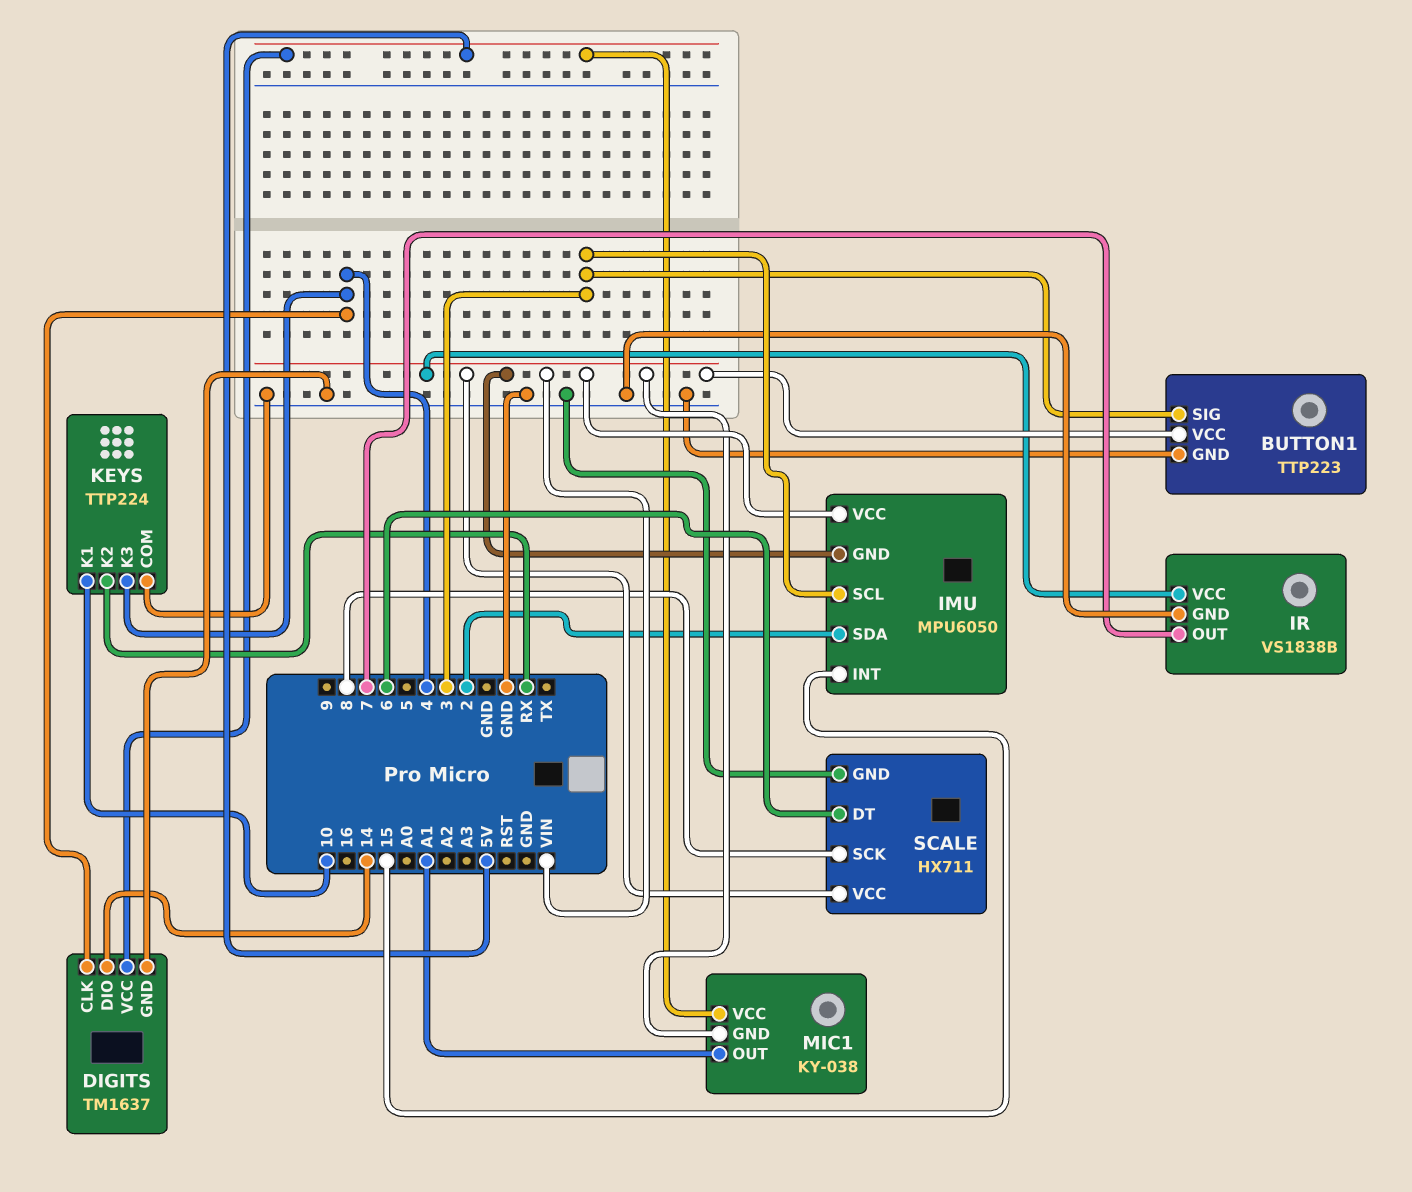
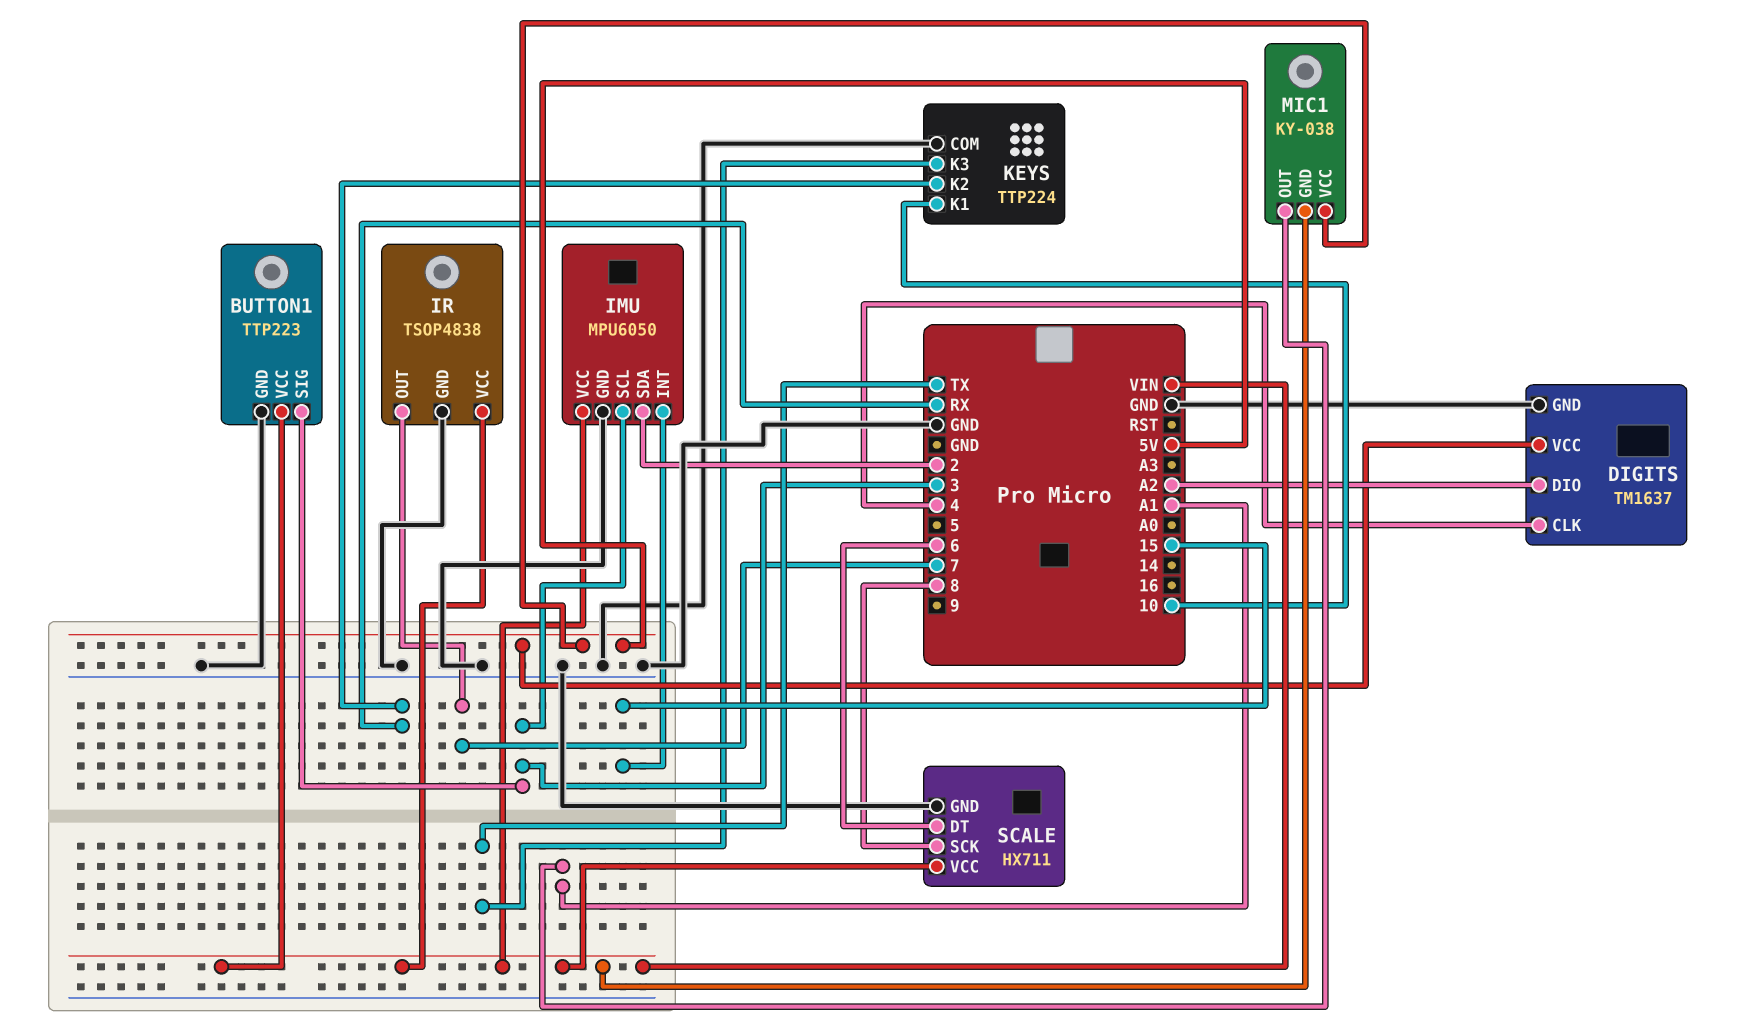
DIGITS pin DIO: 14 -> A2
IMU pin GND: VIN -> GND
IR: VS1838B -> TSOP4838
KEYS pin K3: 4 -> TX

